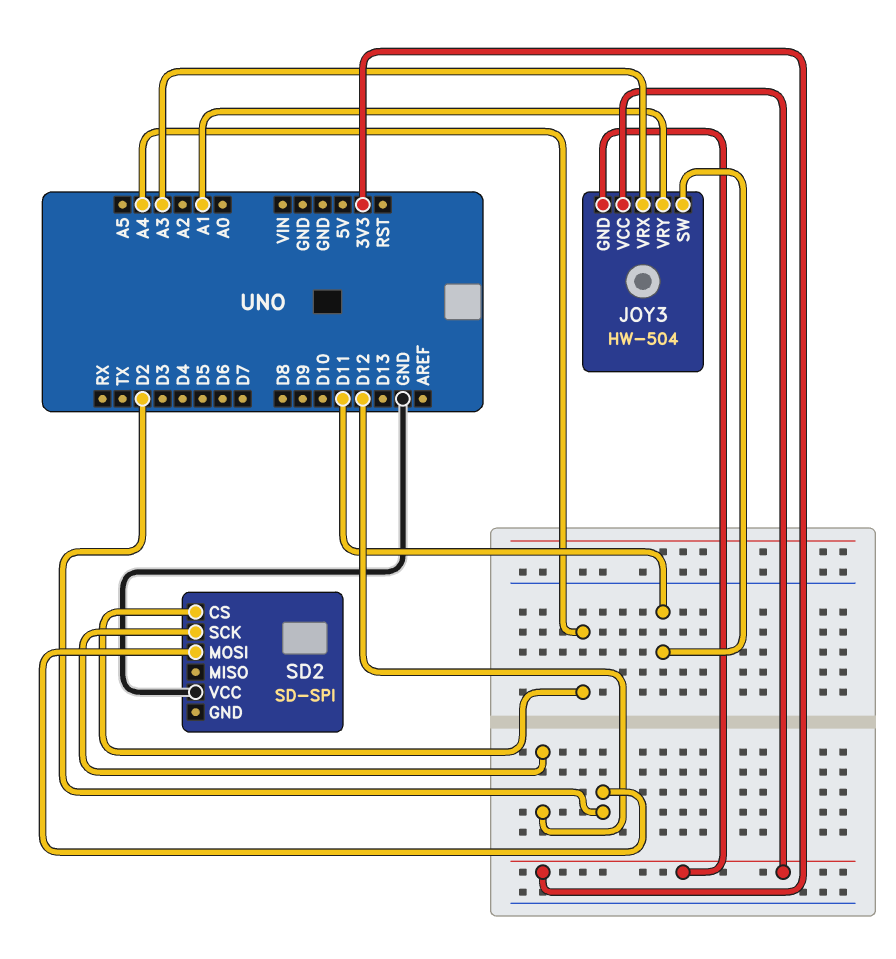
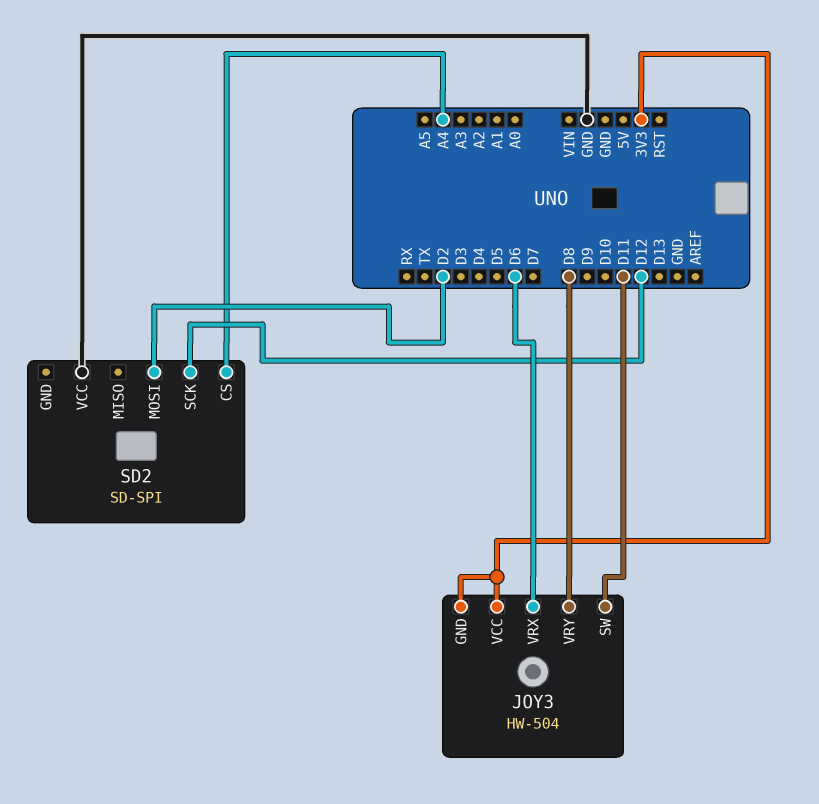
JOY3 pin VRX: A3 -> D6
JOY3 pin VRY: A1 -> D8

